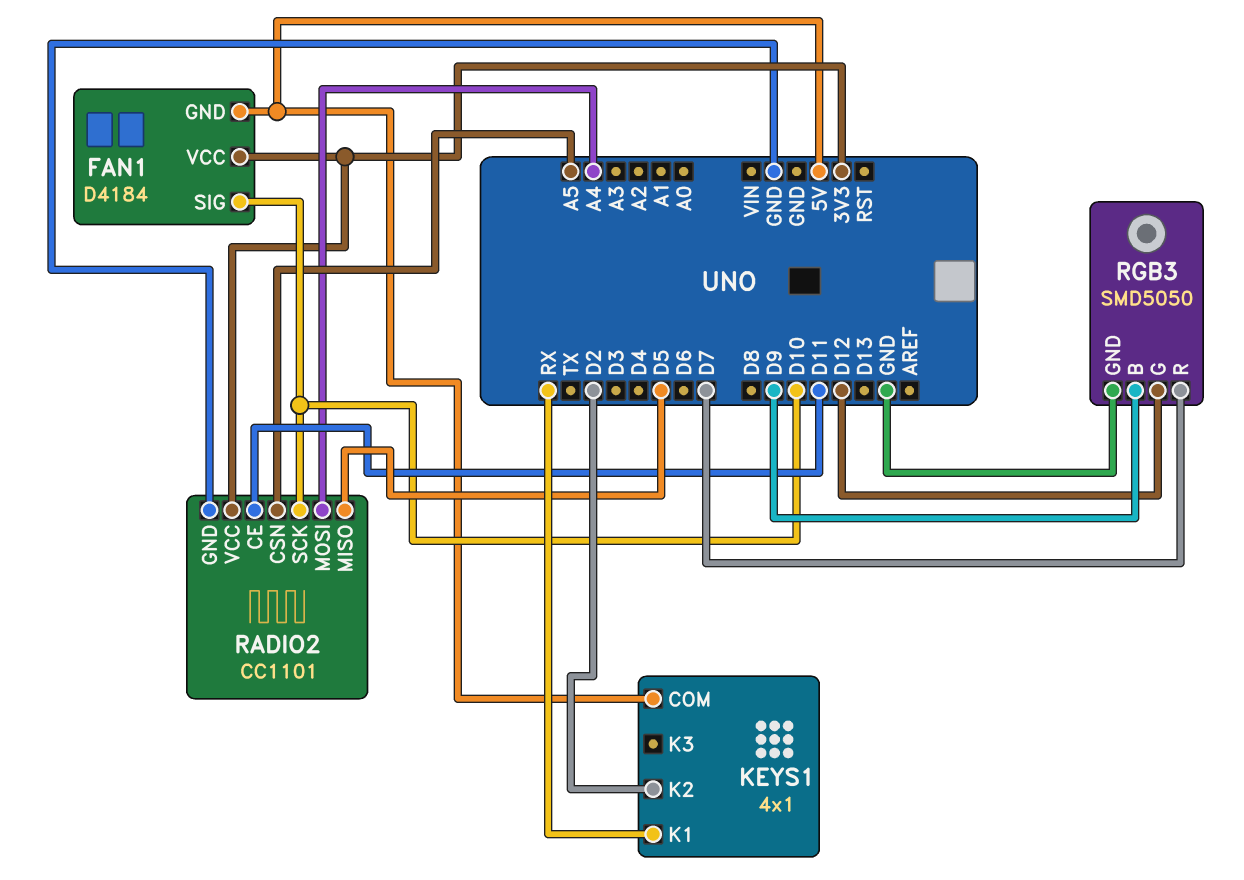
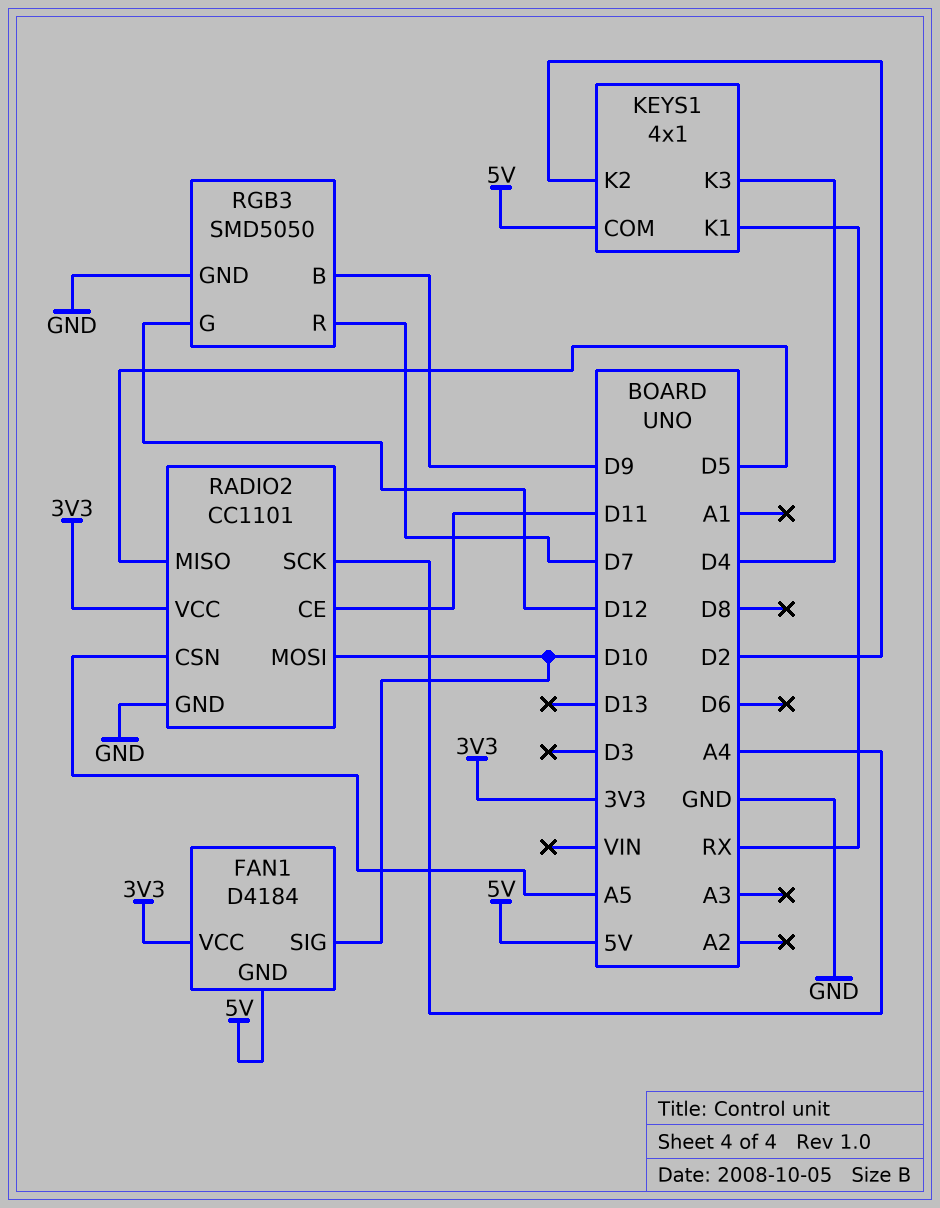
KEYS1 pin K3: none -> D4
RADIO2 pin MOSI: A4 -> D10
RADIO2 pin SCK: D10 -> A4

